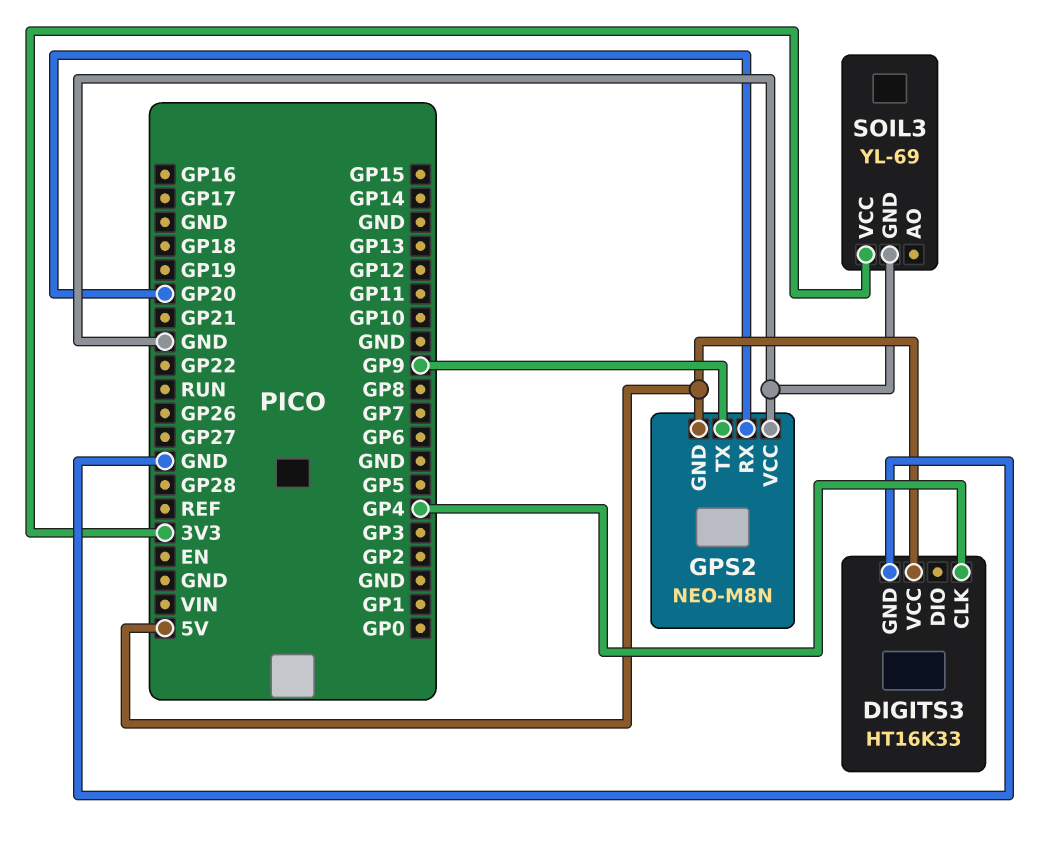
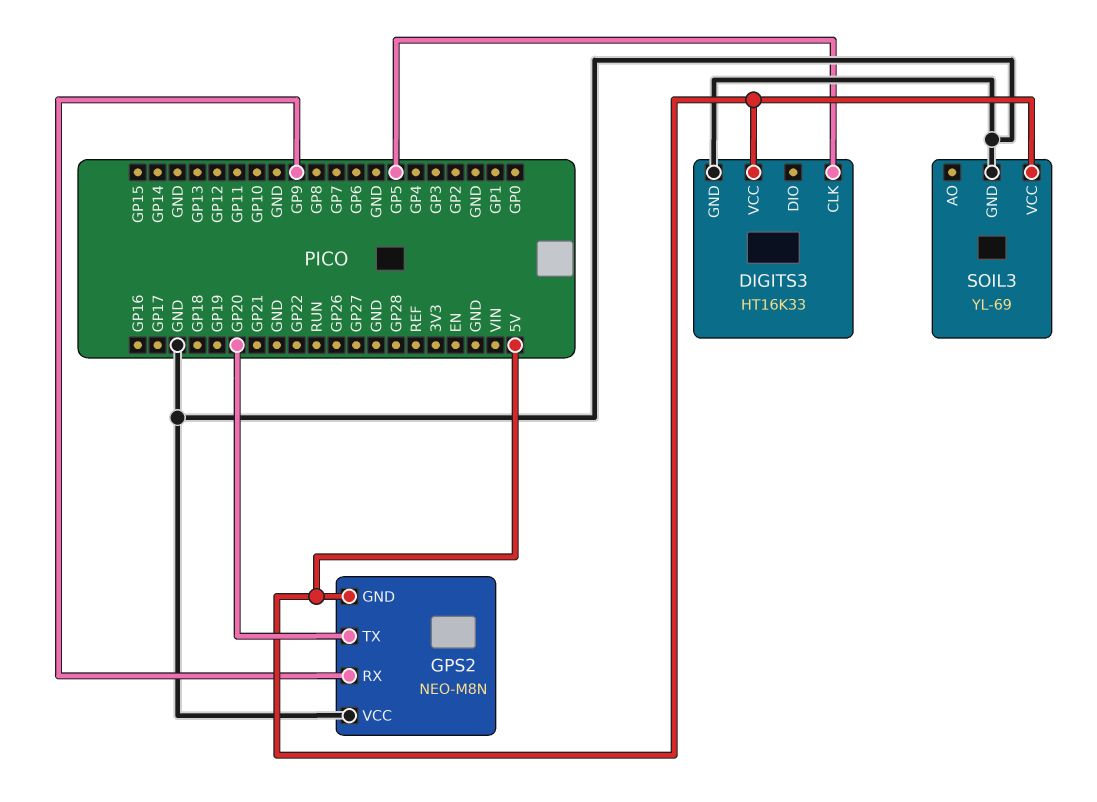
DIGITS3 pin CLK: GP4 -> GP5
GPS2 pin RX: GP20 -> GP9
GPS2 pin TX: GP9 -> GP20
SOIL3 pin VCC: 3V3 -> 5V

